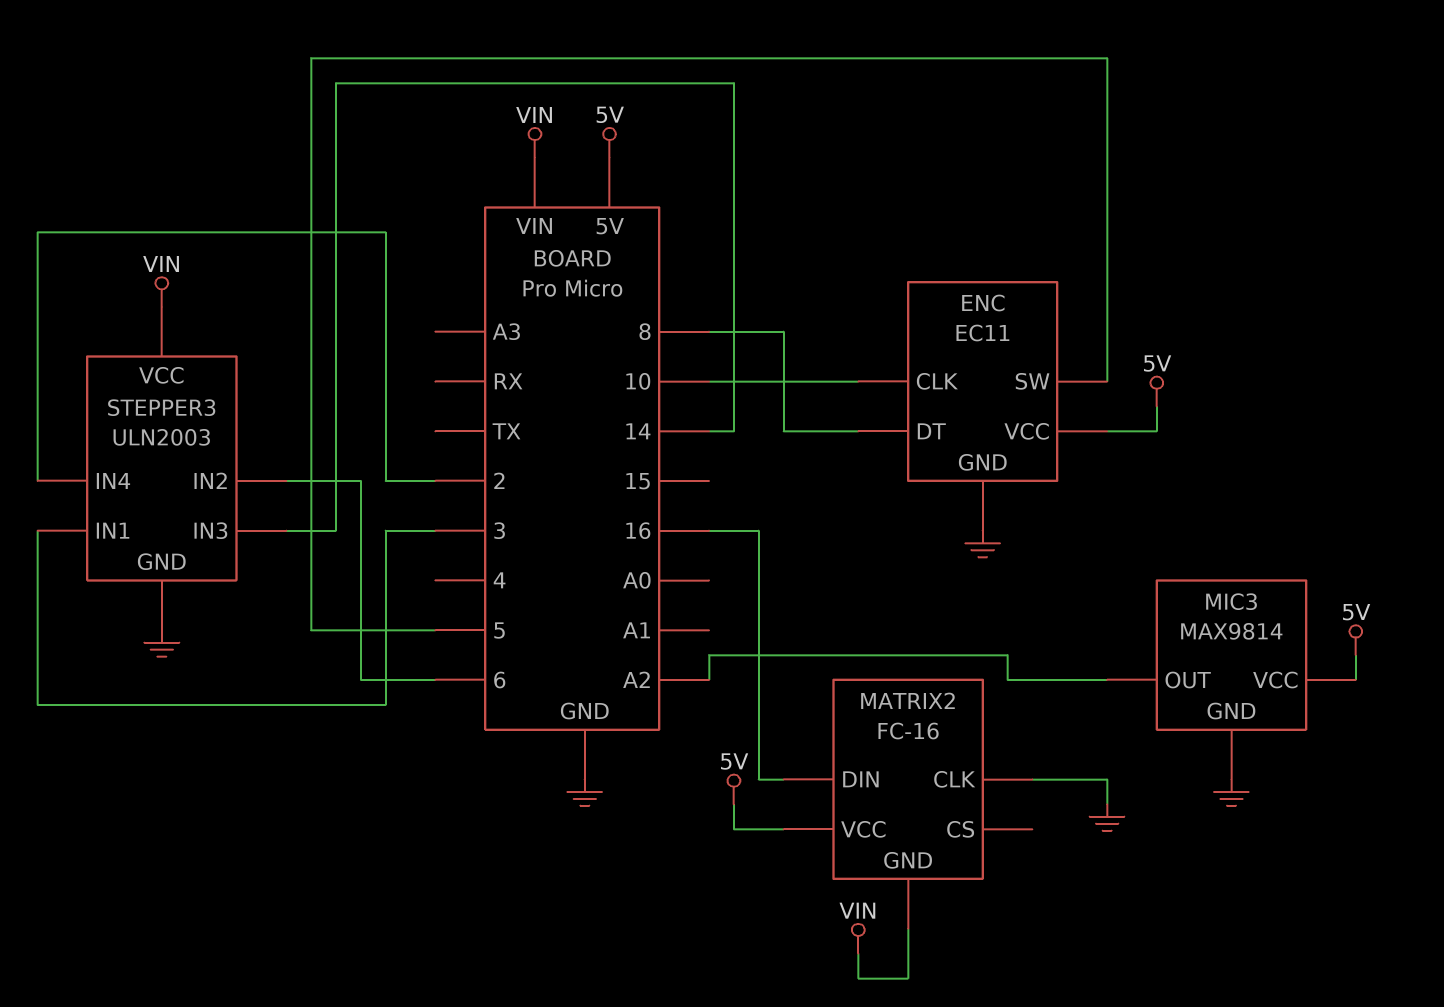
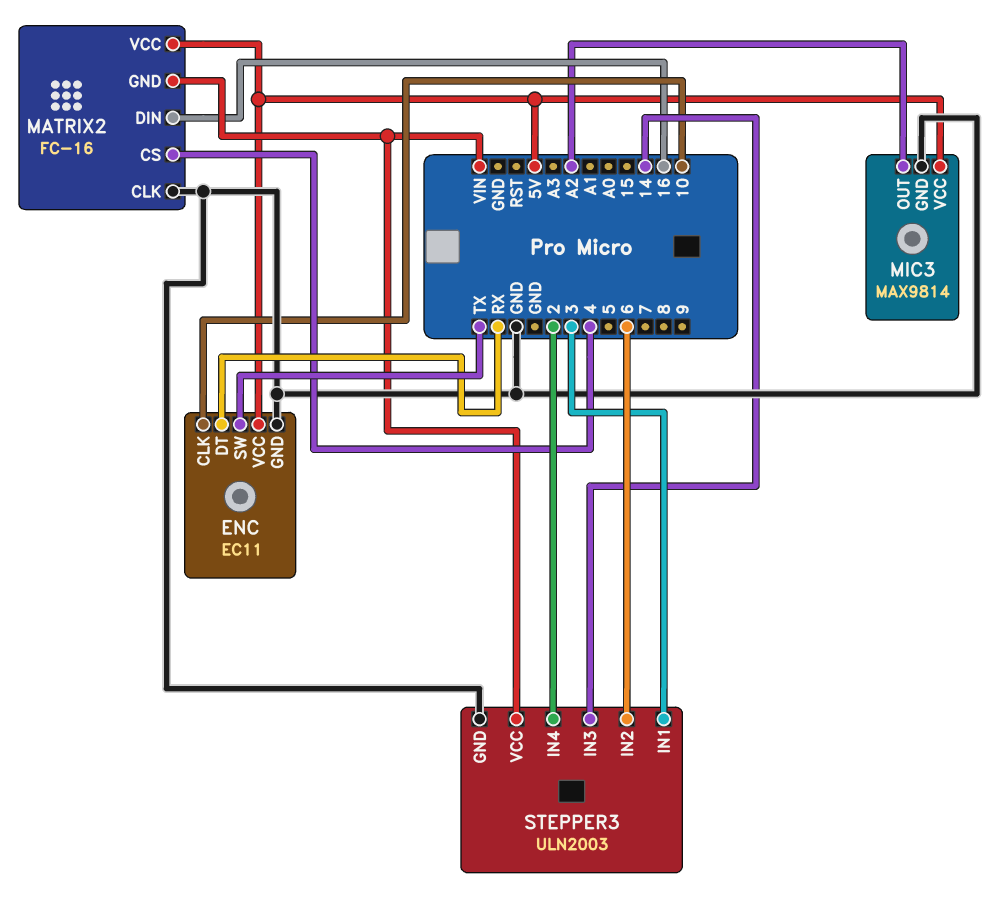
ENC pin DT: 8 -> RX
ENC pin SW: 5 -> TX
MATRIX2 pin CS: none -> 4

